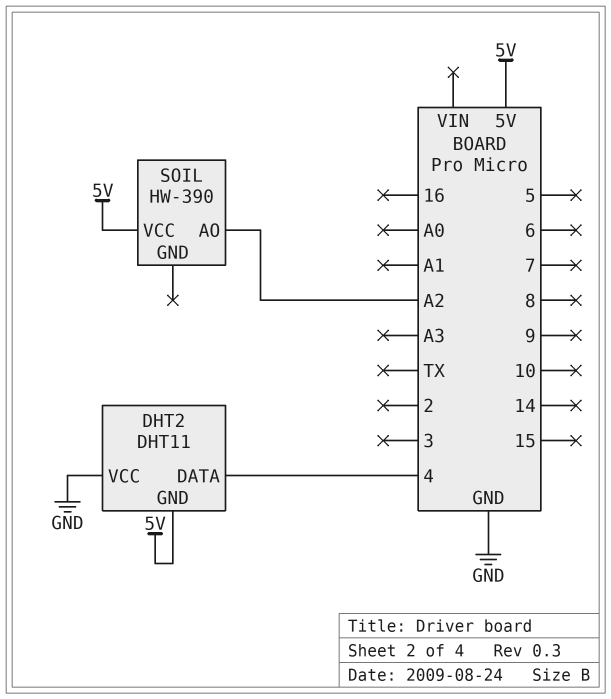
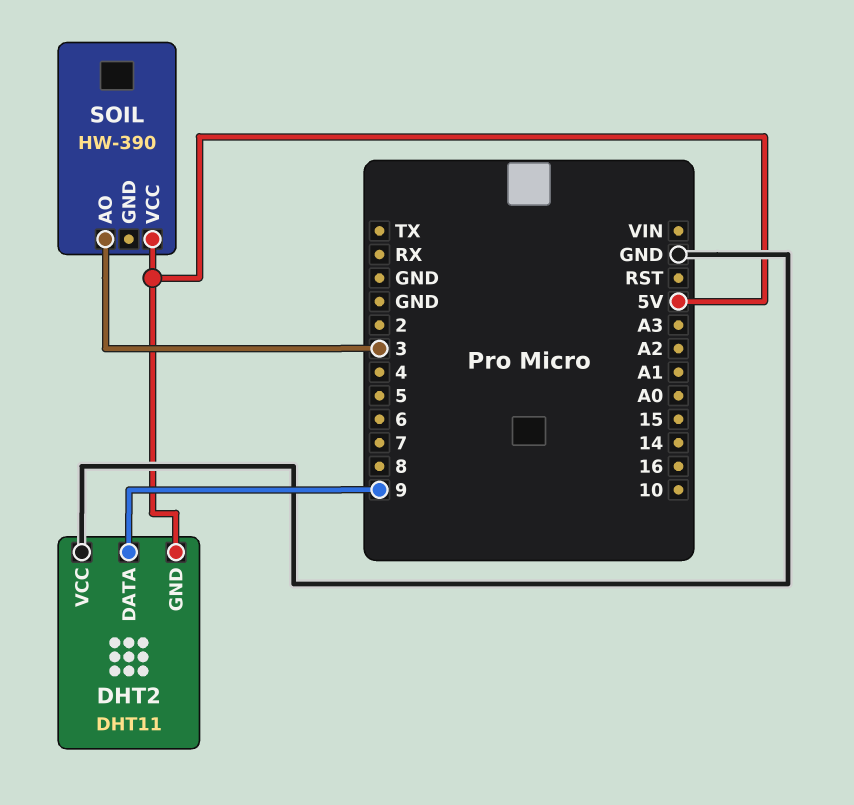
DHT2 pin DATA: 4 -> 9
SOIL pin AO: A2 -> 3

